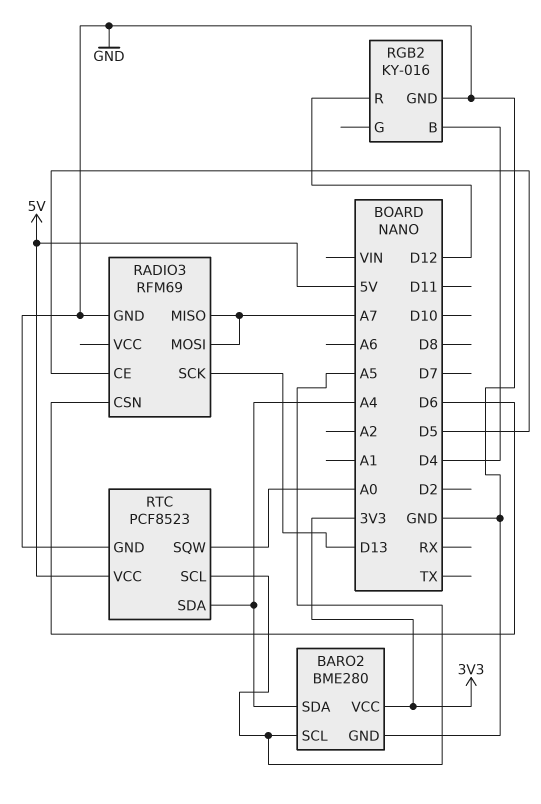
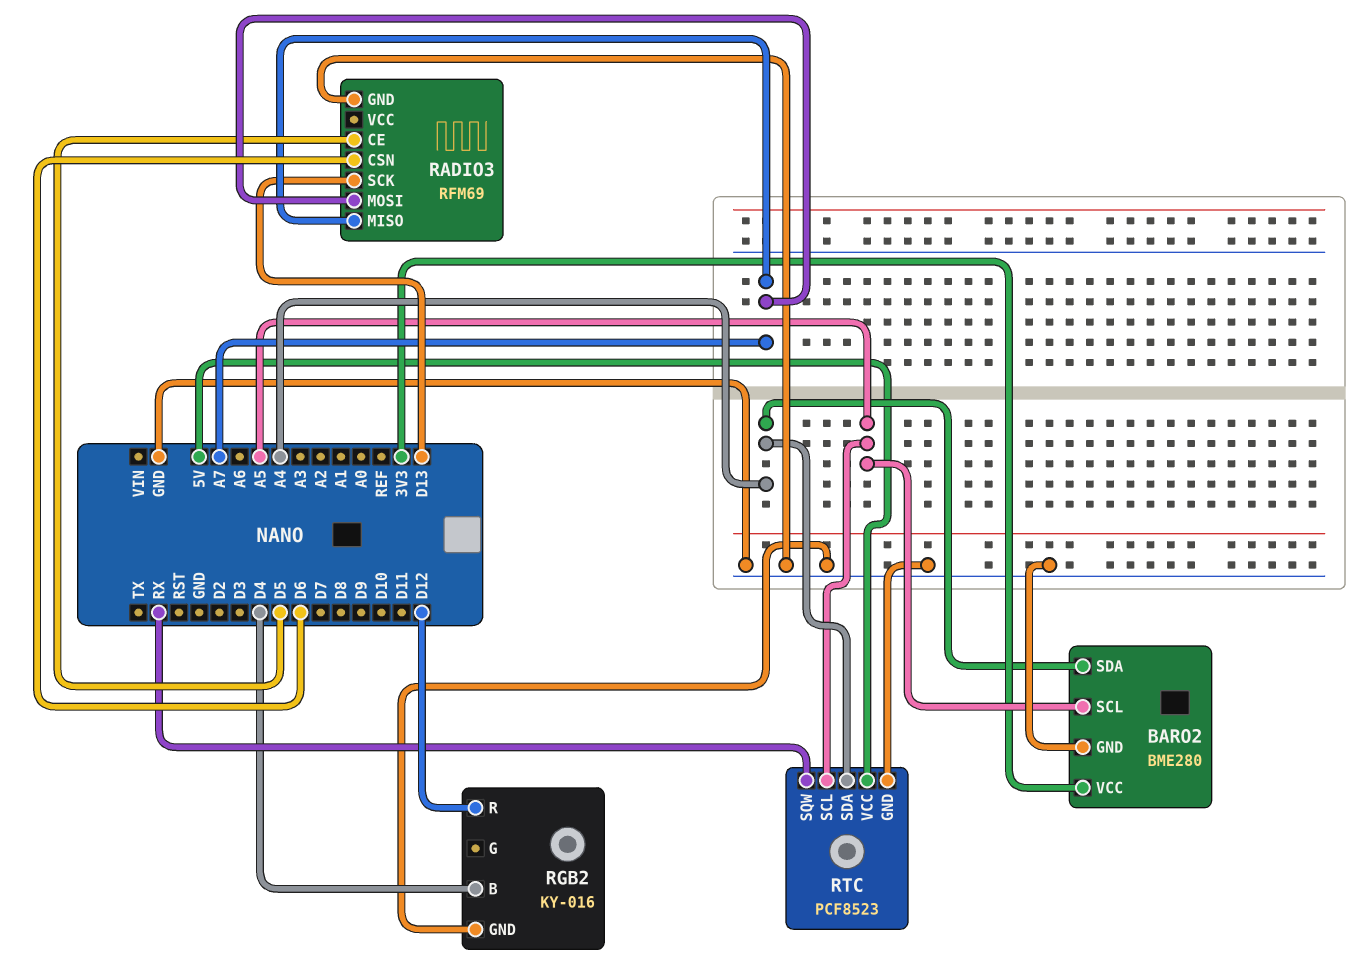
RTC pin SQW: A0 -> RX

